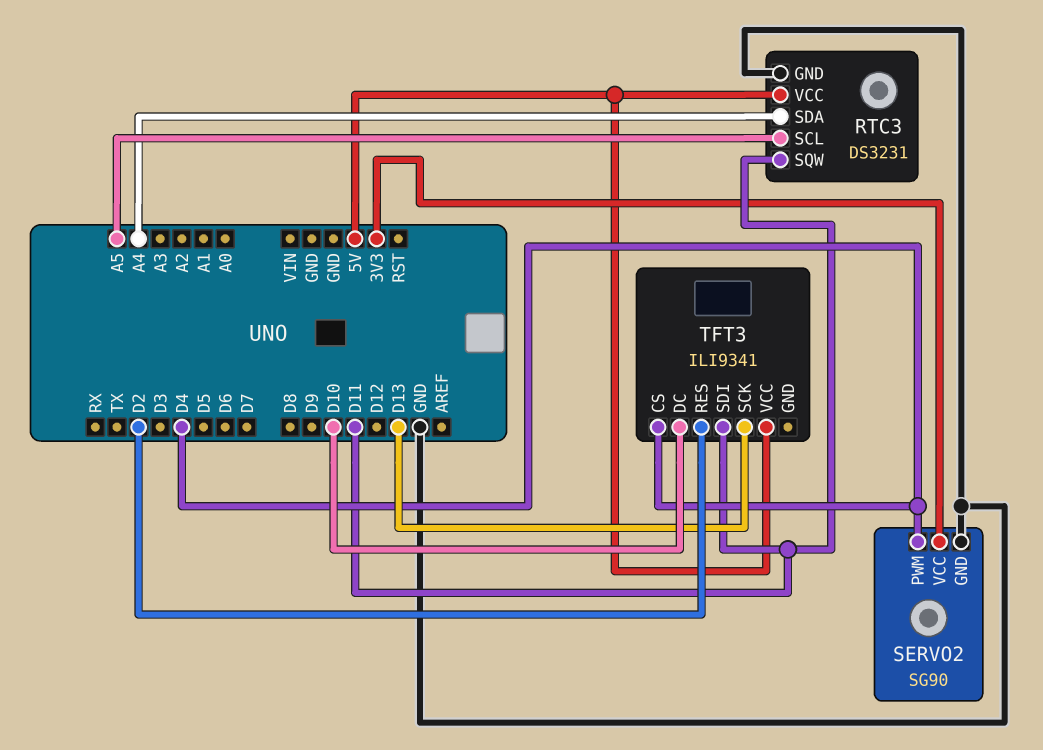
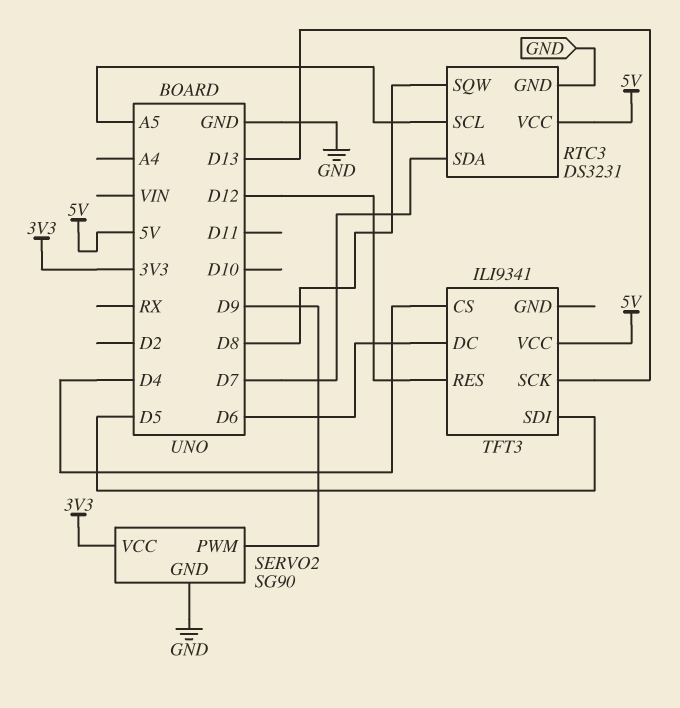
RTC3 pin SDA: A4 -> D7
RTC3 pin SQW: D11 -> D8
SERVO2 pin PWM: D4 -> D9
TFT3 pin DC: D10 -> D6
TFT3 pin RES: D2 -> D12
TFT3 pin SDI: D11 -> D5

